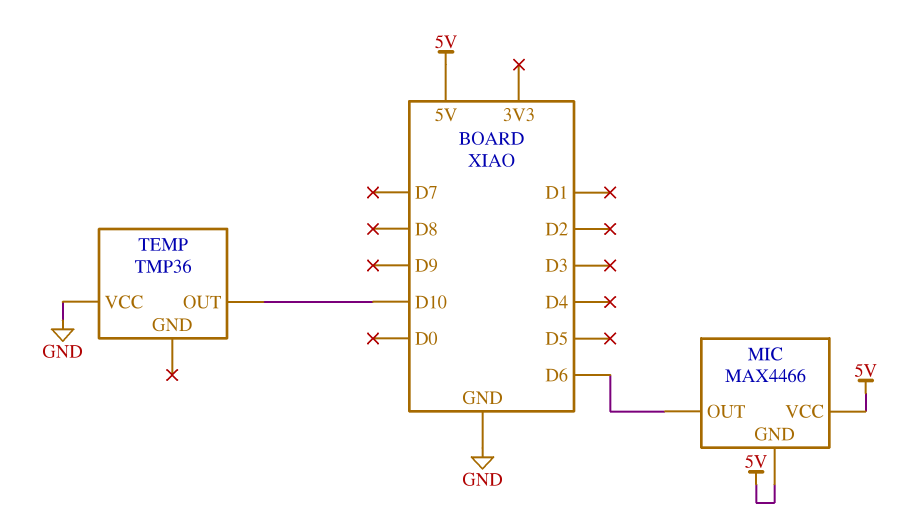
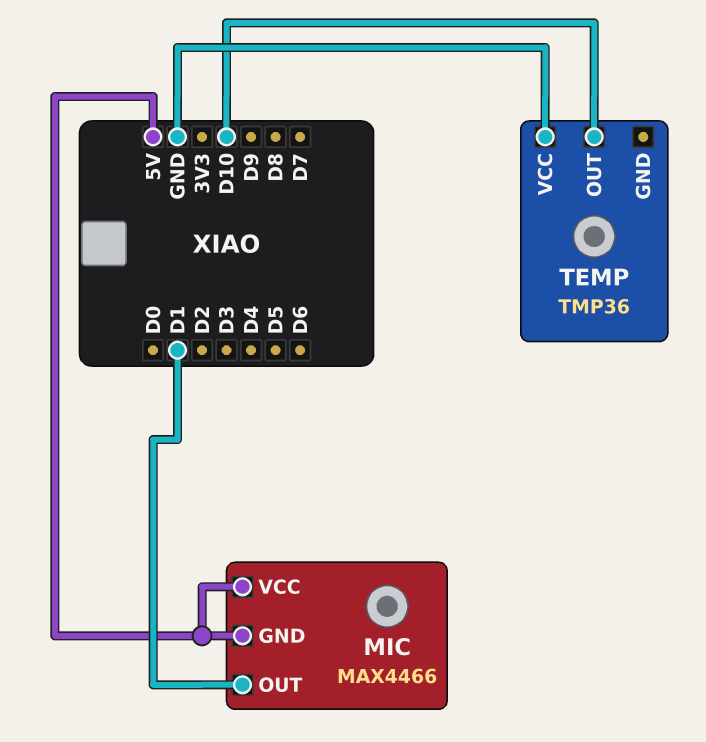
MIC pin OUT: D6 -> D1

